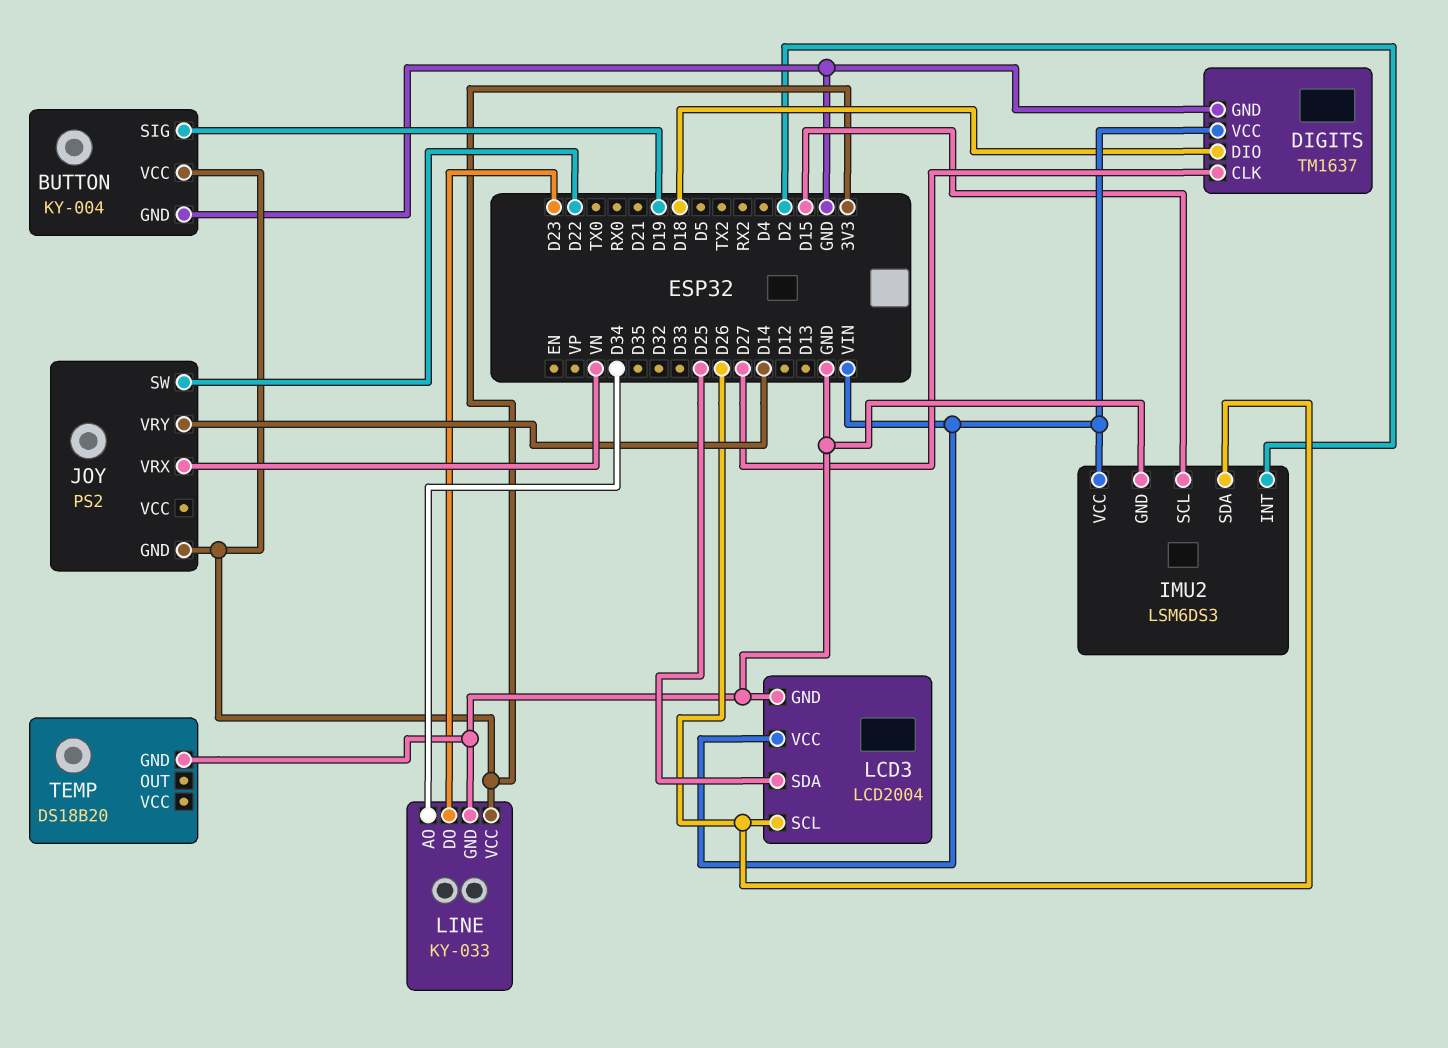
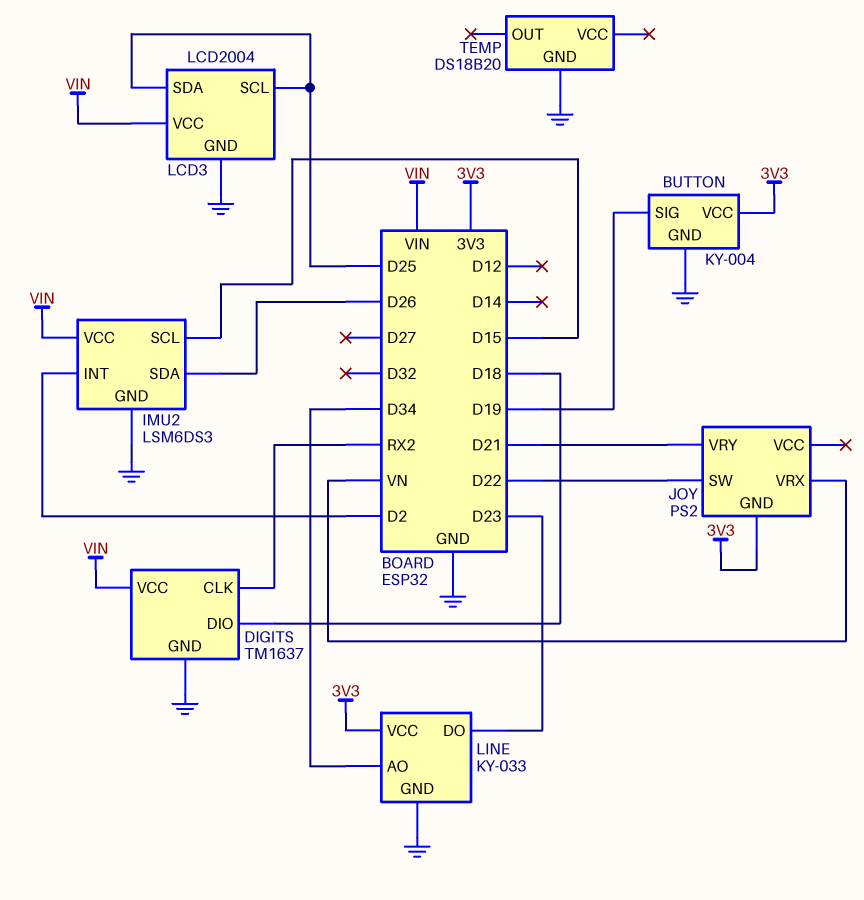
DIGITS pin CLK: D27 -> RX2
JOY pin VRY: D14 -> D21
LCD3 pin SCL: D26 -> D25

